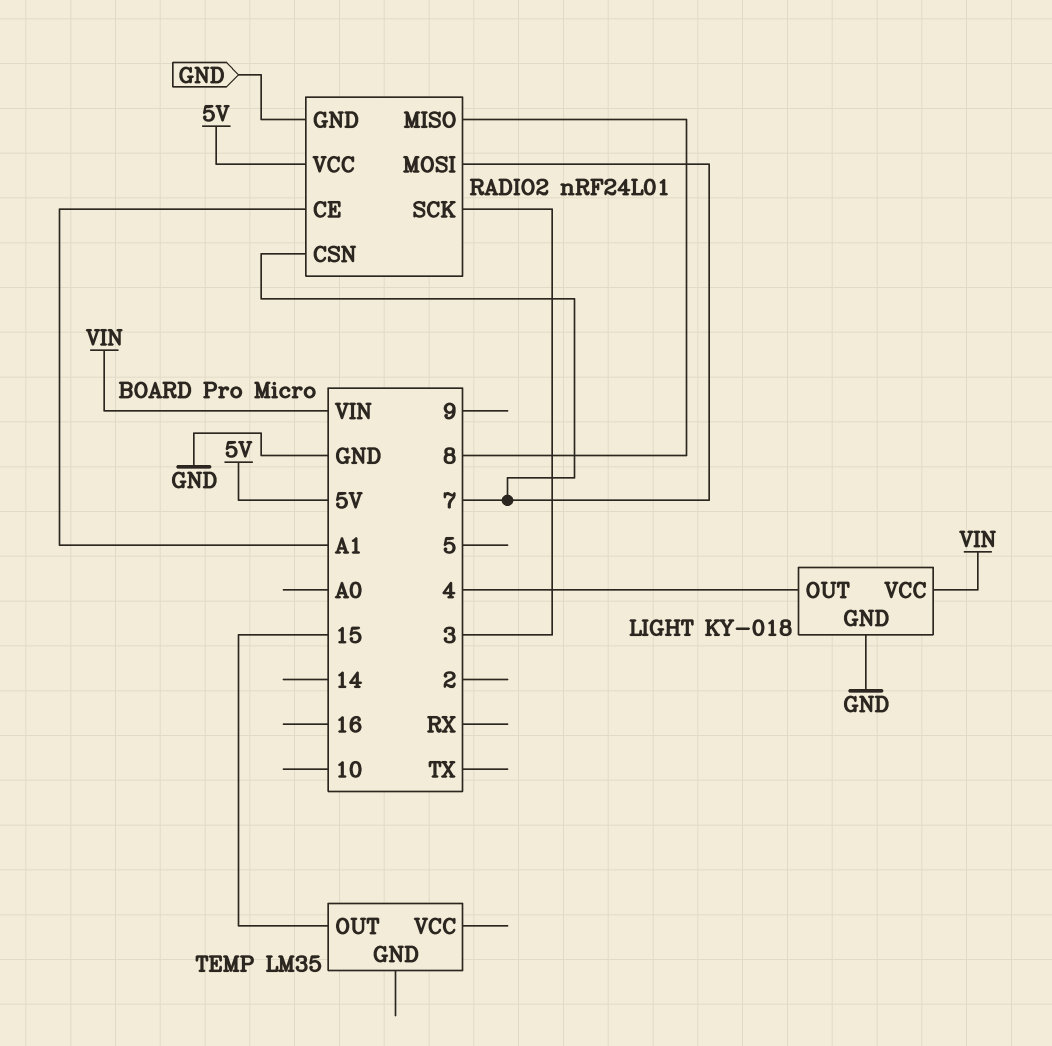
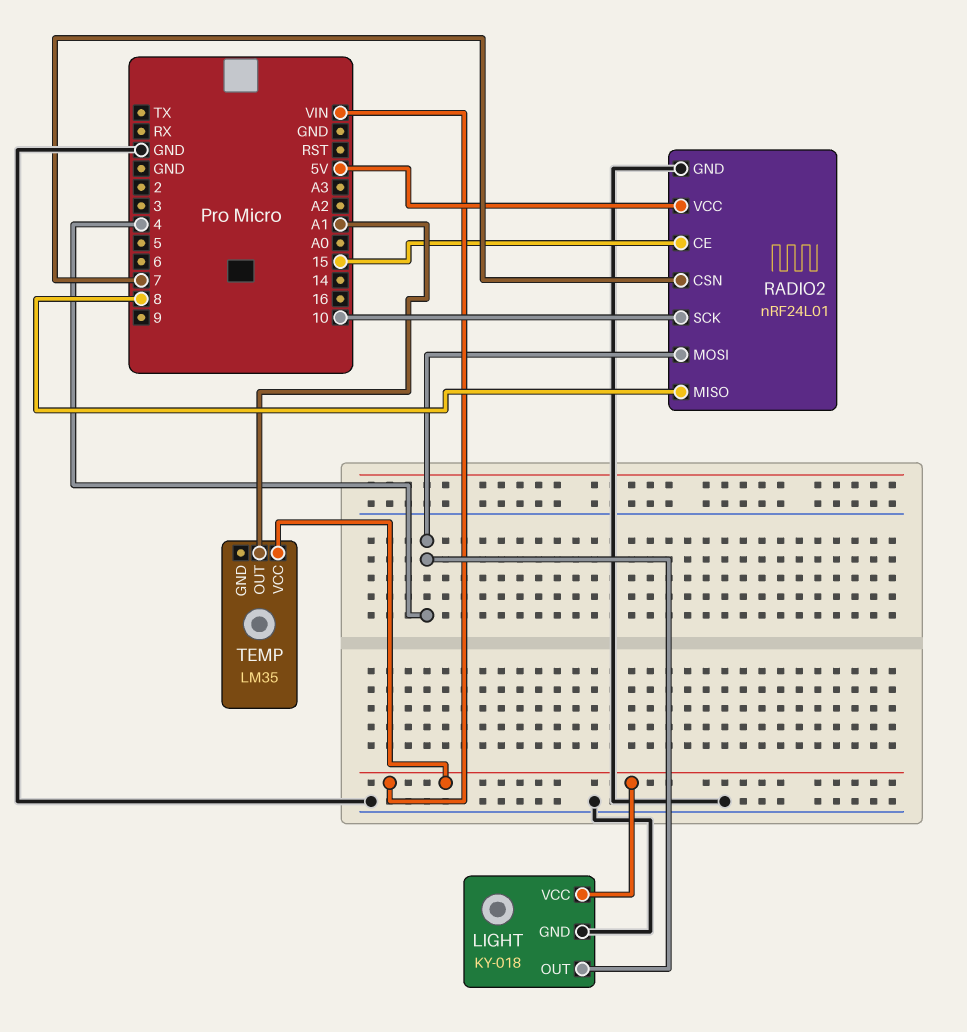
RADIO2 pin CE: A1 -> 15
RADIO2 pin MOSI: 7 -> 4
RADIO2 pin SCK: 3 -> 10
TEMP pin OUT: 15 -> A1
TEMP pin VCC: none -> VIN

